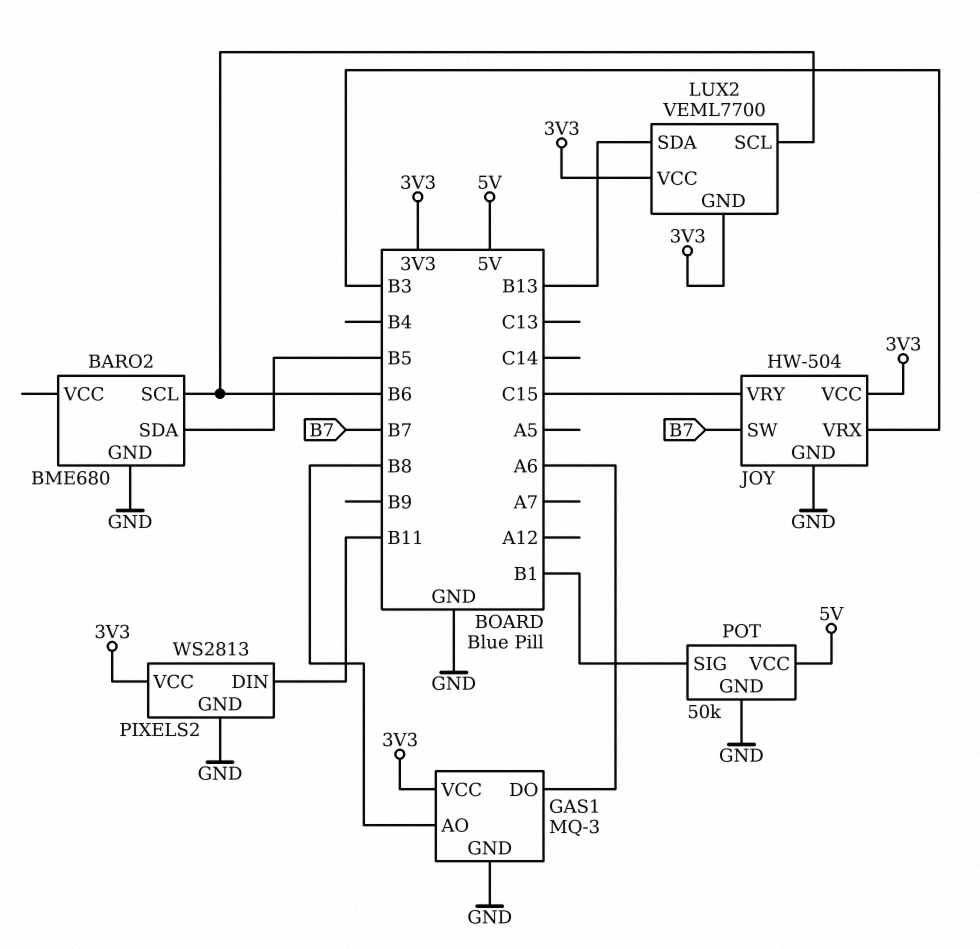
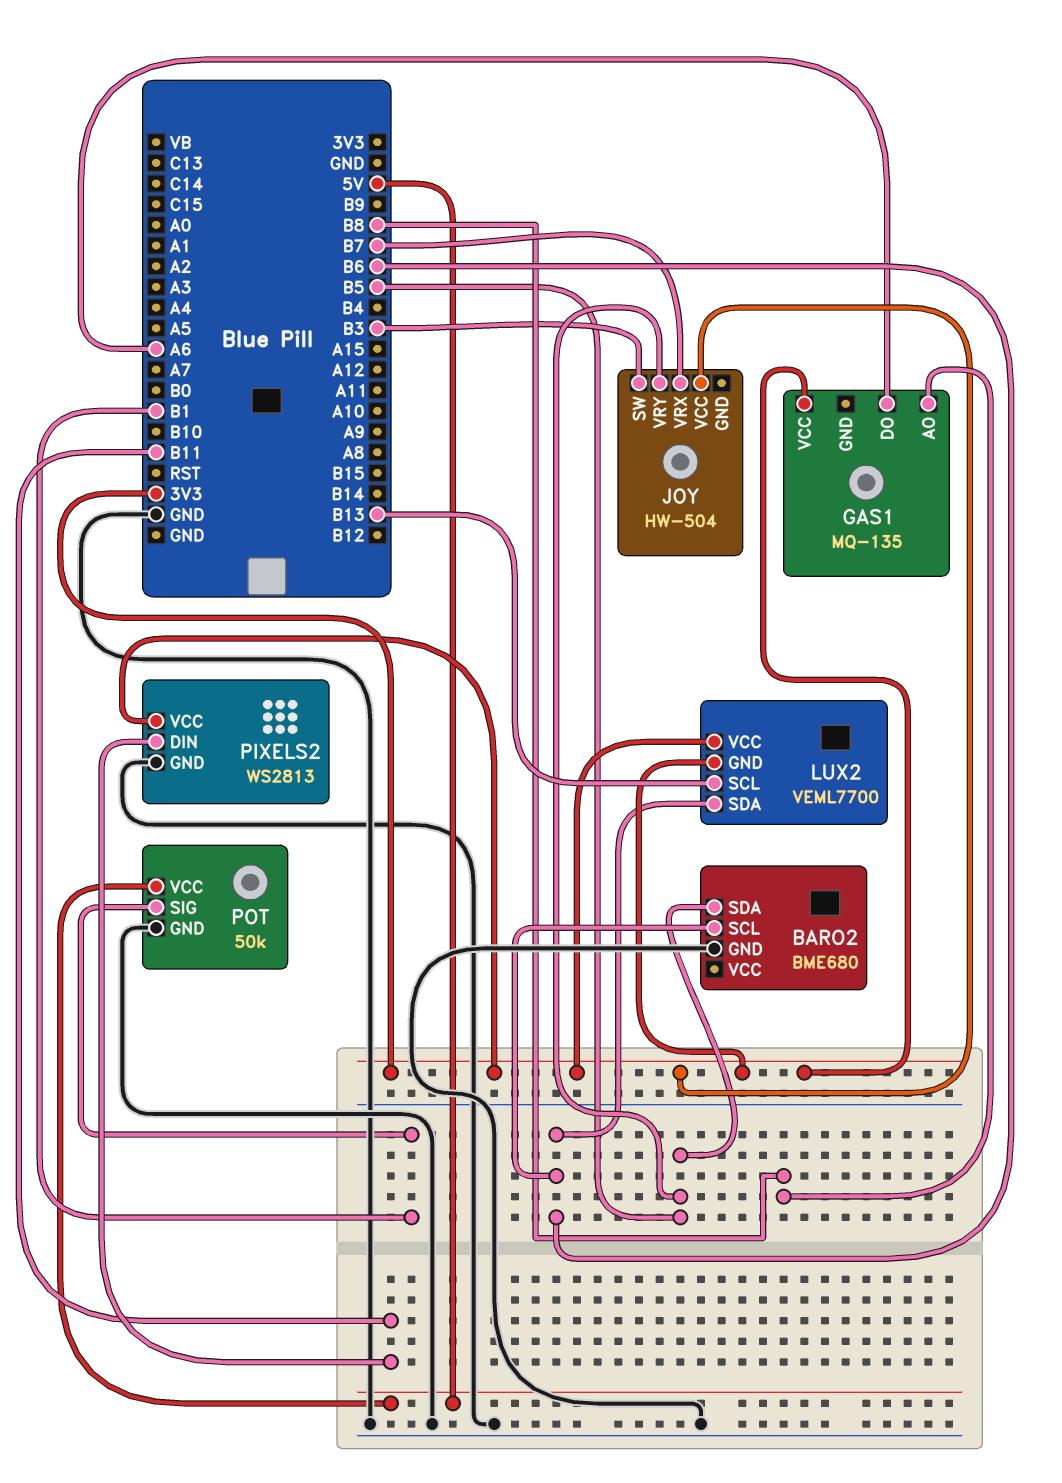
GAS1: MQ-3 -> MQ-135
GAS1 pin GND: GND -> none
JOY pin GND: GND -> none
JOY pin SW: B7 -> B3
JOY pin VRX: B3 -> B7
JOY pin VRY: C15 -> B5
LUX2 pin SCL: B6 -> B13
LUX2 pin SDA: B13 -> B6

